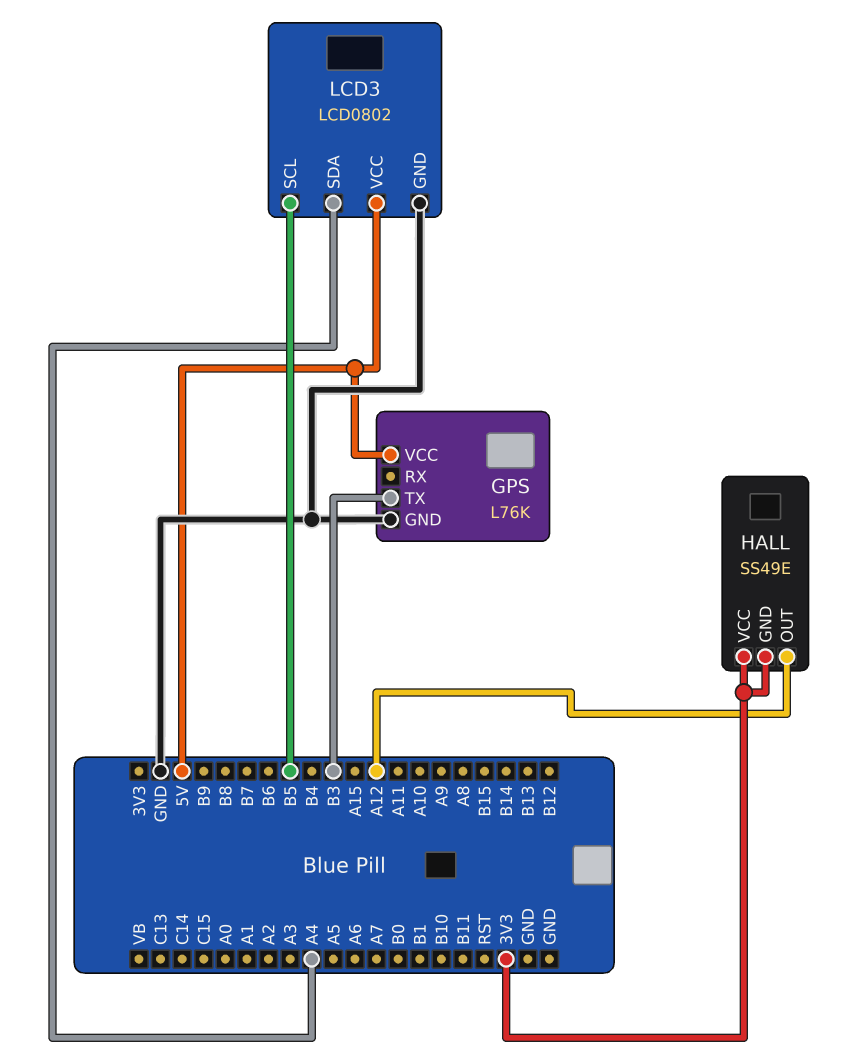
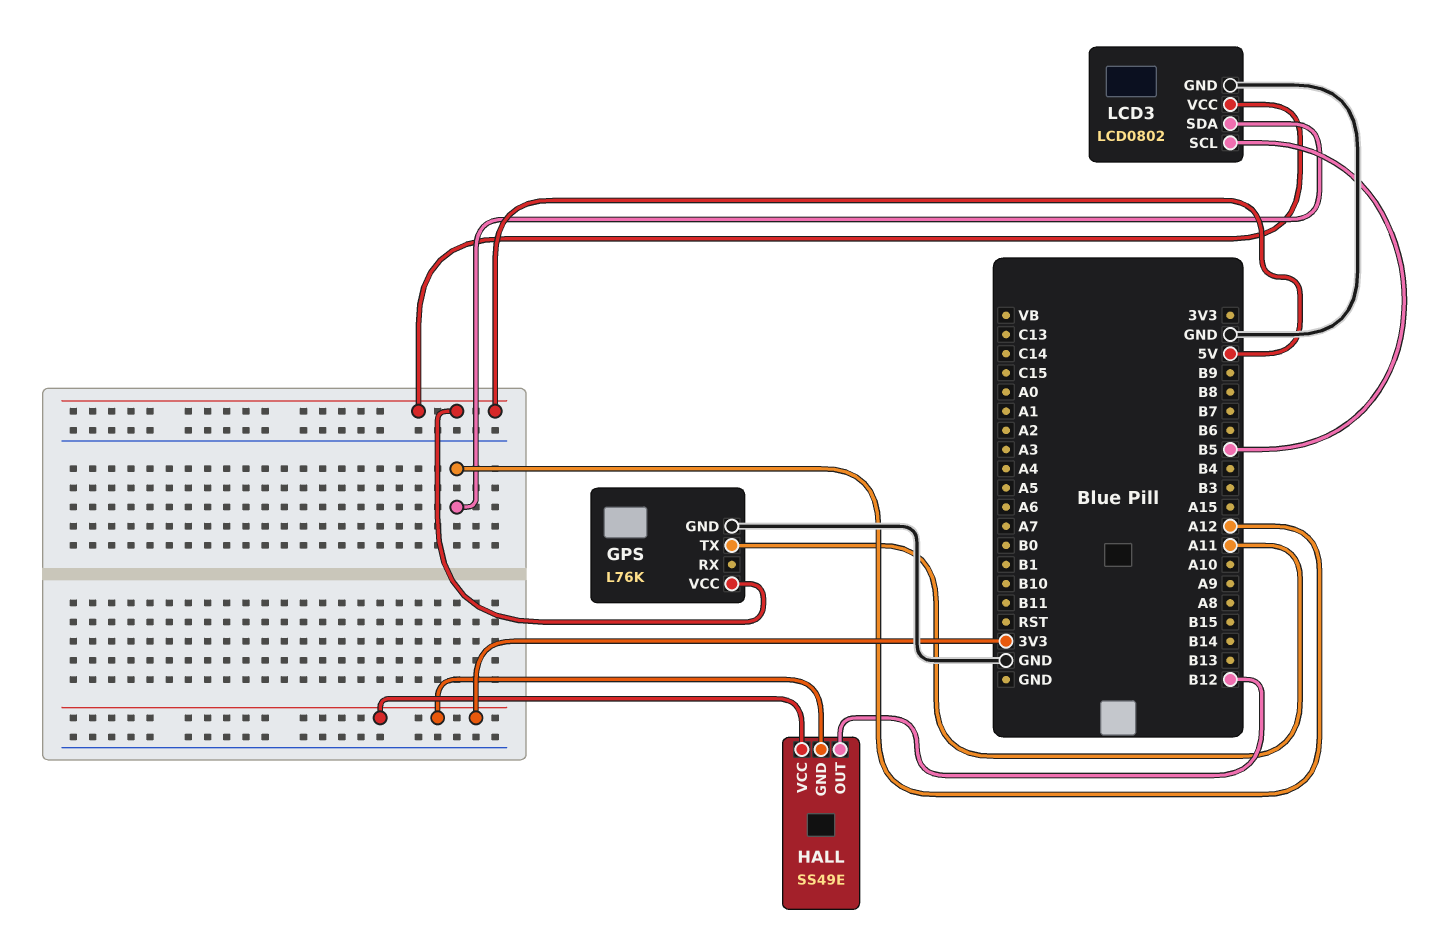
GPS pin TX: B3 -> A11
HALL pin OUT: A12 -> B12
LCD3 pin SDA: A4 -> A12

